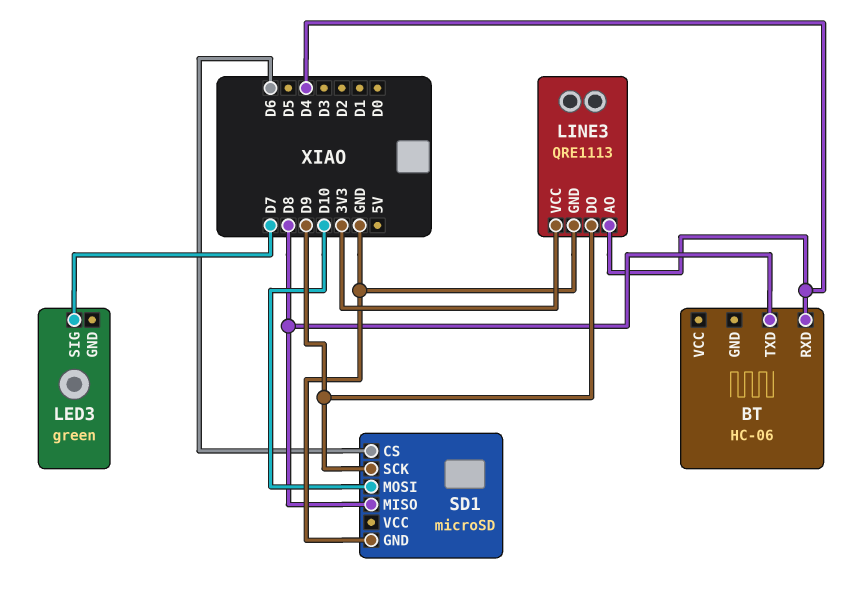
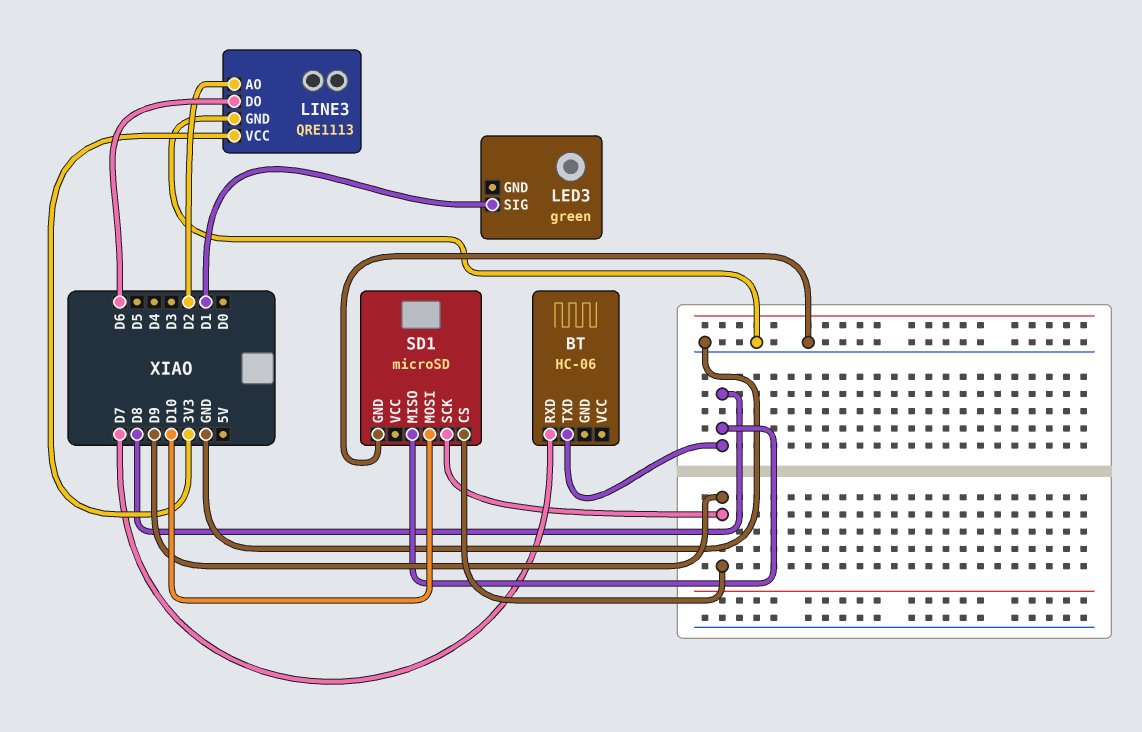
BT pin RXD: D4 -> D7
LED3 pin SIG: D7 -> D1
LINE3 pin AO: D4 -> D2
LINE3 pin DO: D9 -> D6
SD1 pin CS: D6 -> D9

